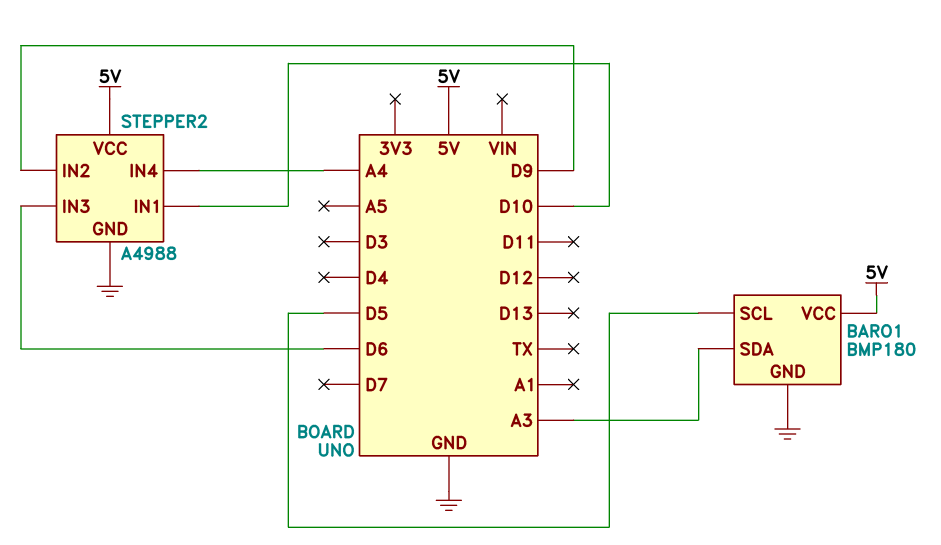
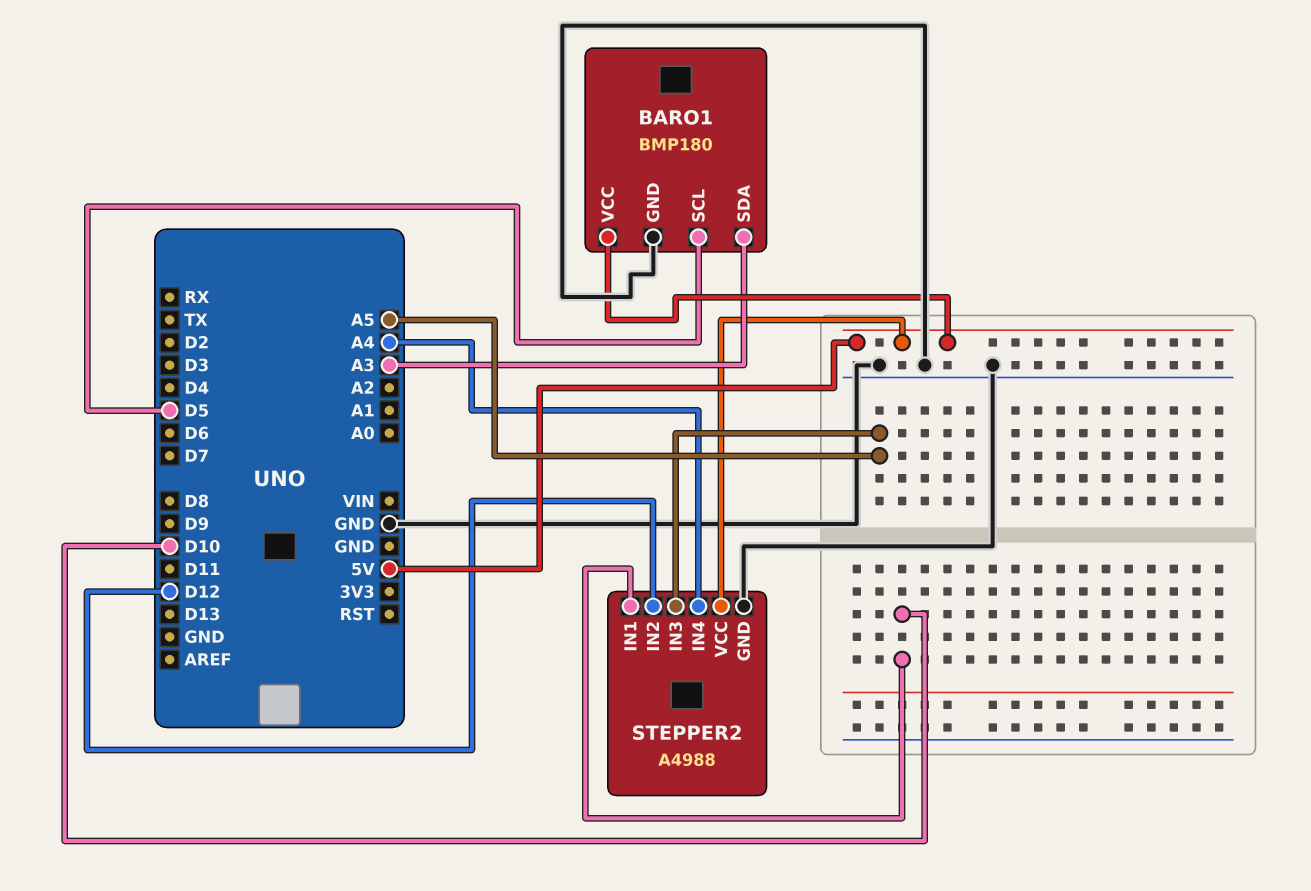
STEPPER2 pin IN2: D9 -> D12
STEPPER2 pin IN3: D6 -> A5

